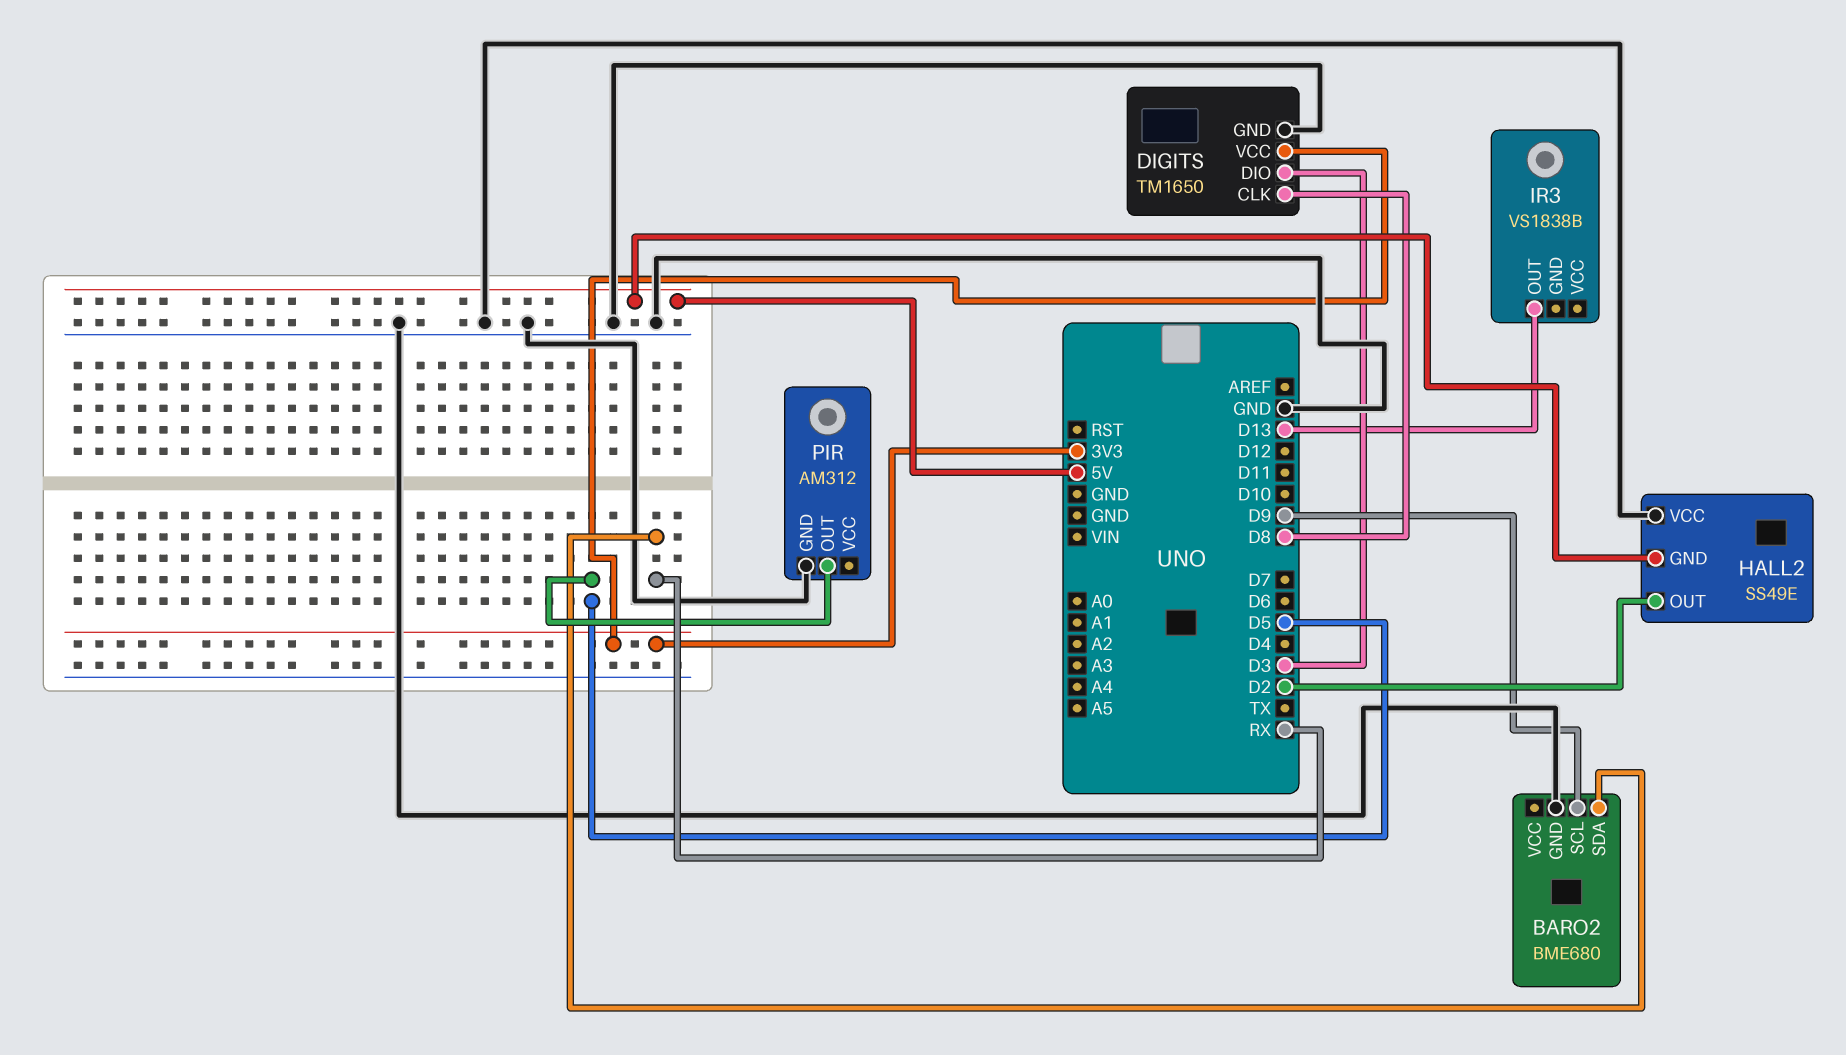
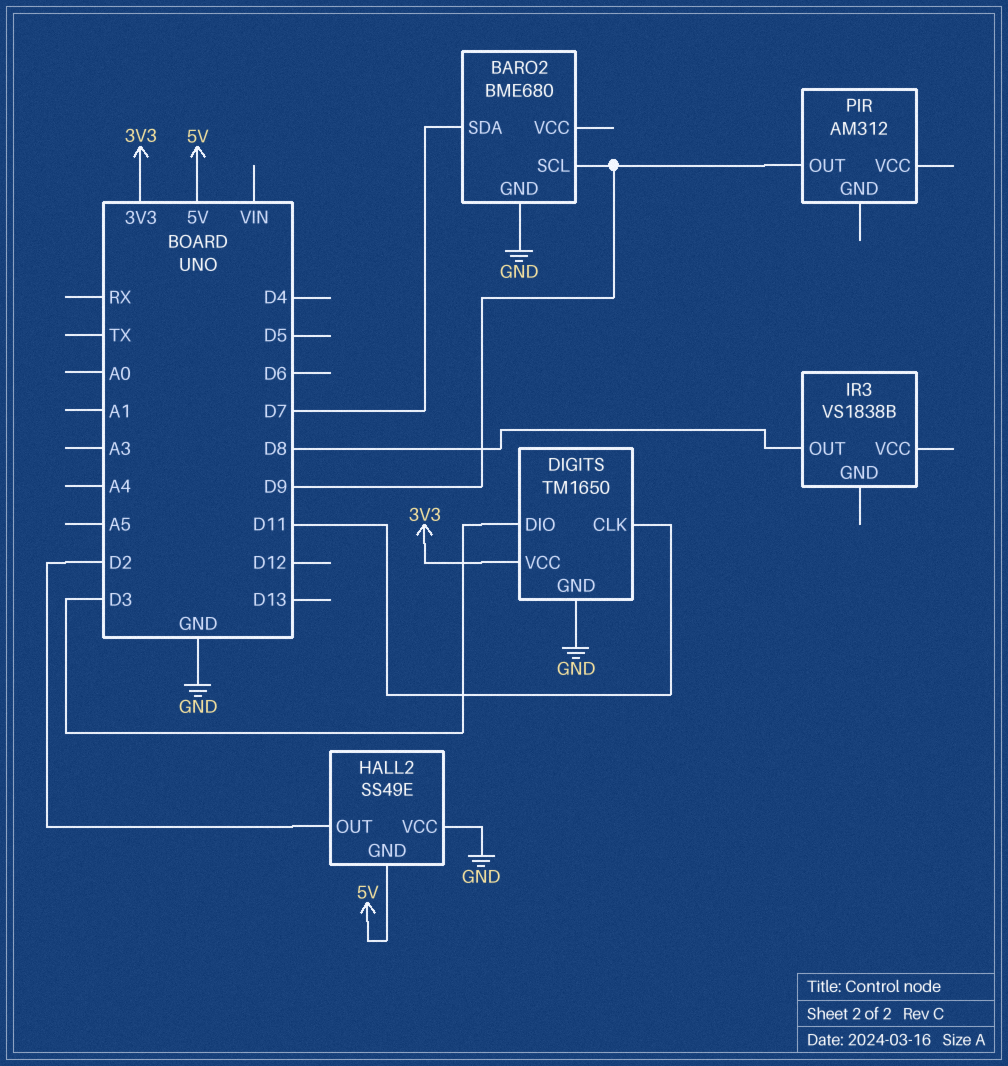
BARO2 pin SDA: RX -> D7
DIGITS pin CLK: D8 -> D11
IR3 pin OUT: D13 -> D8
PIR pin GND: GND -> none
PIR pin OUT: D5 -> D9

